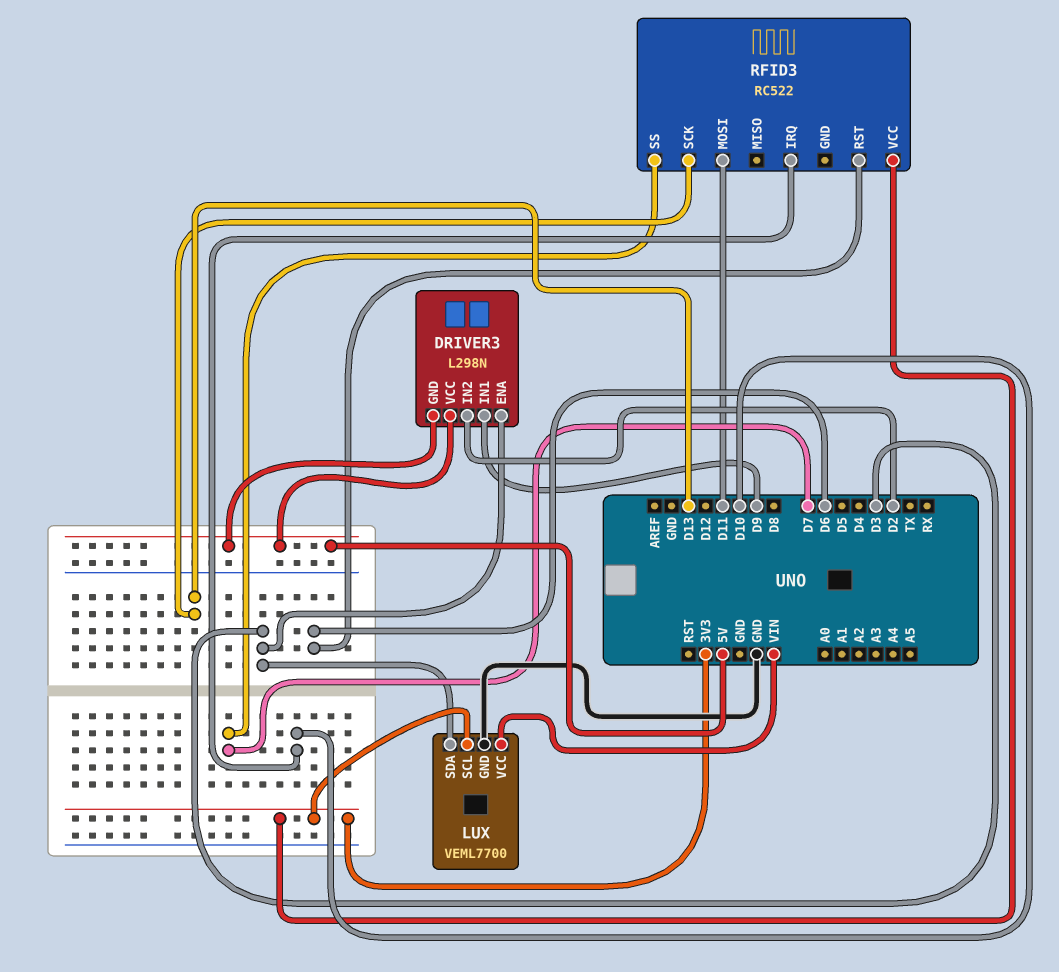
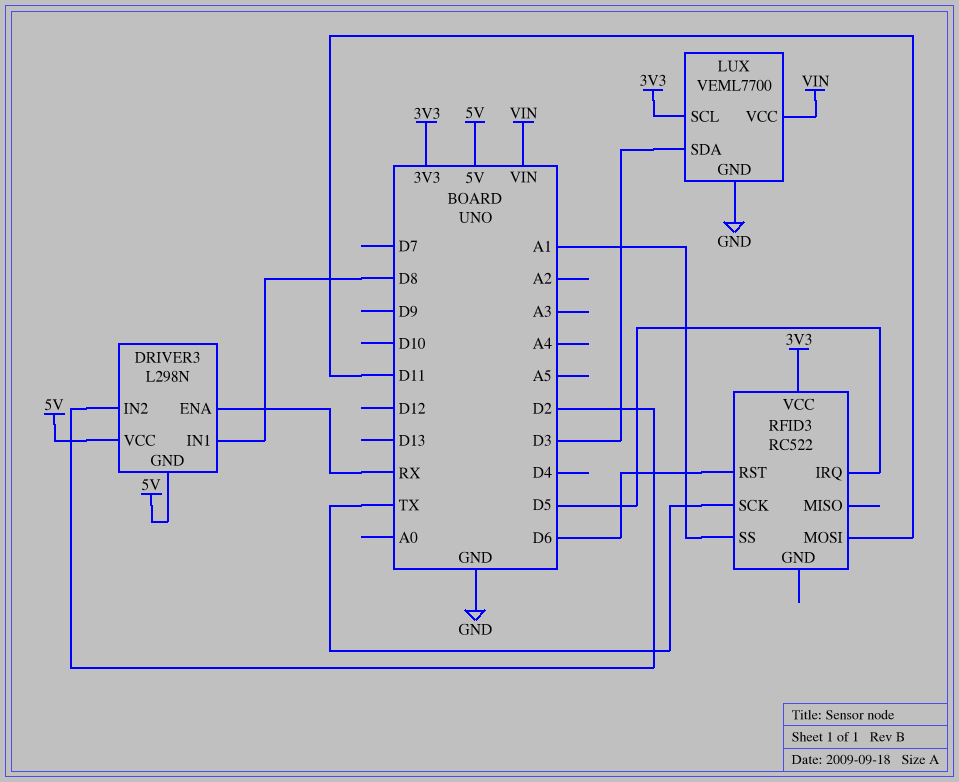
DRIVER3 pin ENA: D3 -> RX
DRIVER3 pin IN1: D9 -> D8
RFID3 pin IRQ: D10 -> D5
RFID3 pin SCK: D13 -> TX
RFID3 pin SS: D7 -> A1

